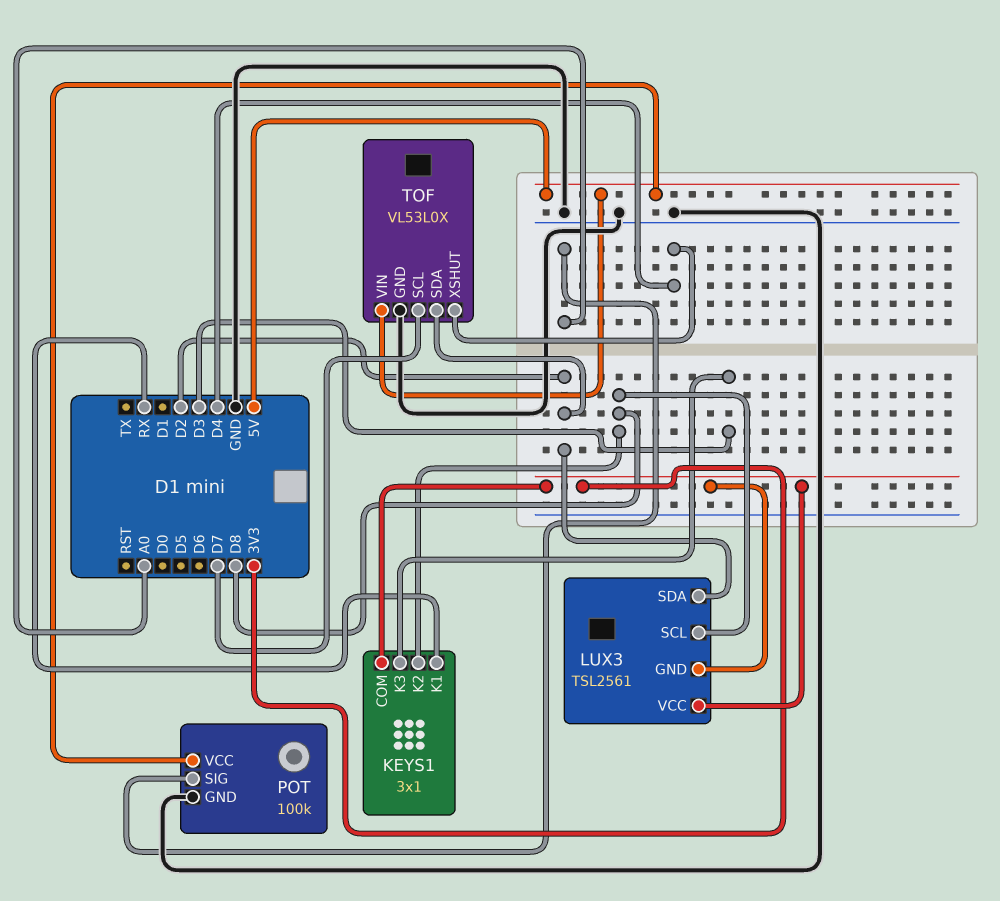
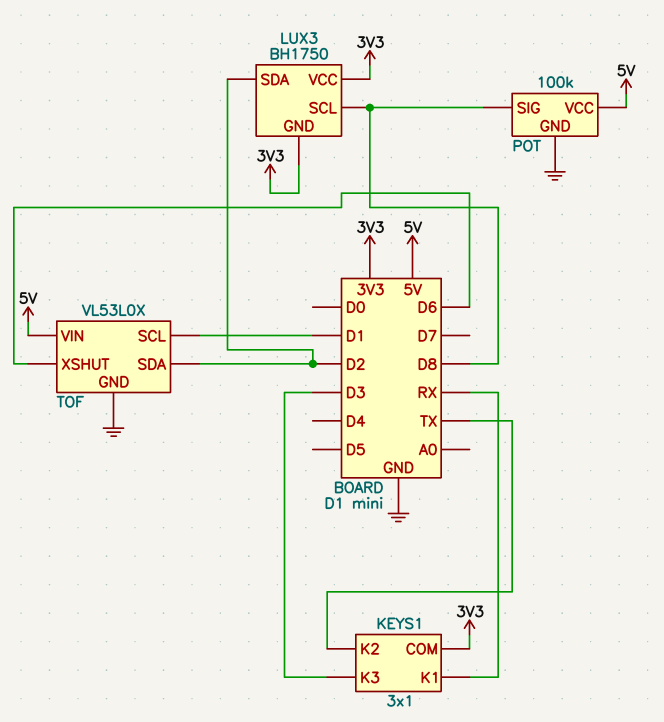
KEYS1 pin K2: D8 -> TX
LUX3: TSL2561 -> BH1750
POT pin SIG: A0 -> D8
TOF pin SCL: D7 -> D1
TOF pin XSHUT: D4 -> D6

